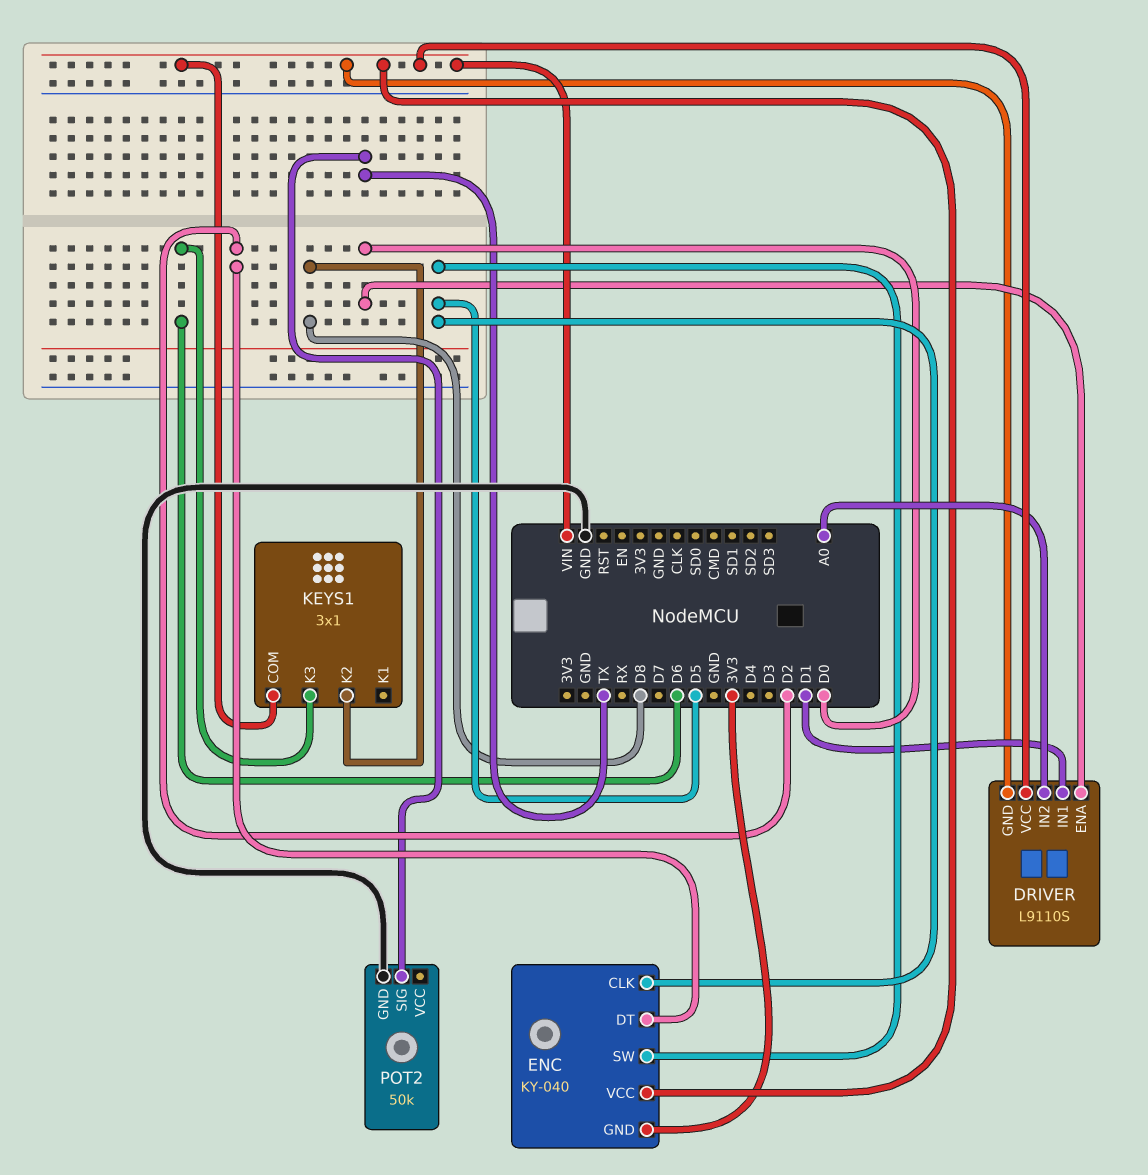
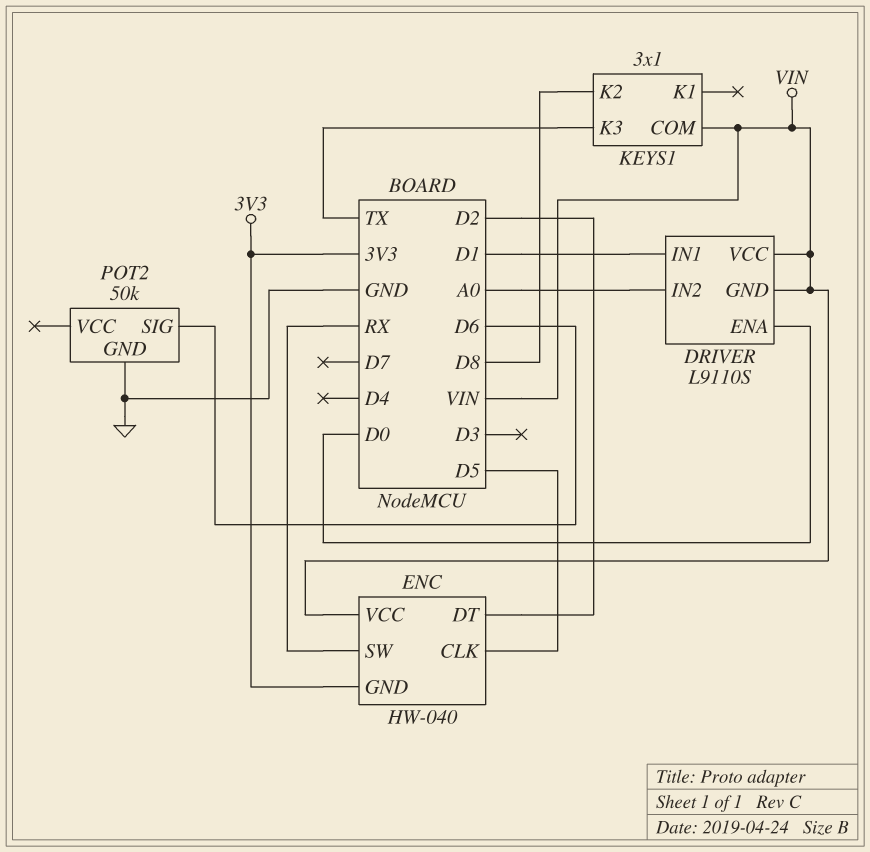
ENC: KY-040 -> HW-040
ENC pin SW: D5 -> RX
KEYS1 pin K3: D6 -> TX
POT2 pin SIG: TX -> D6

